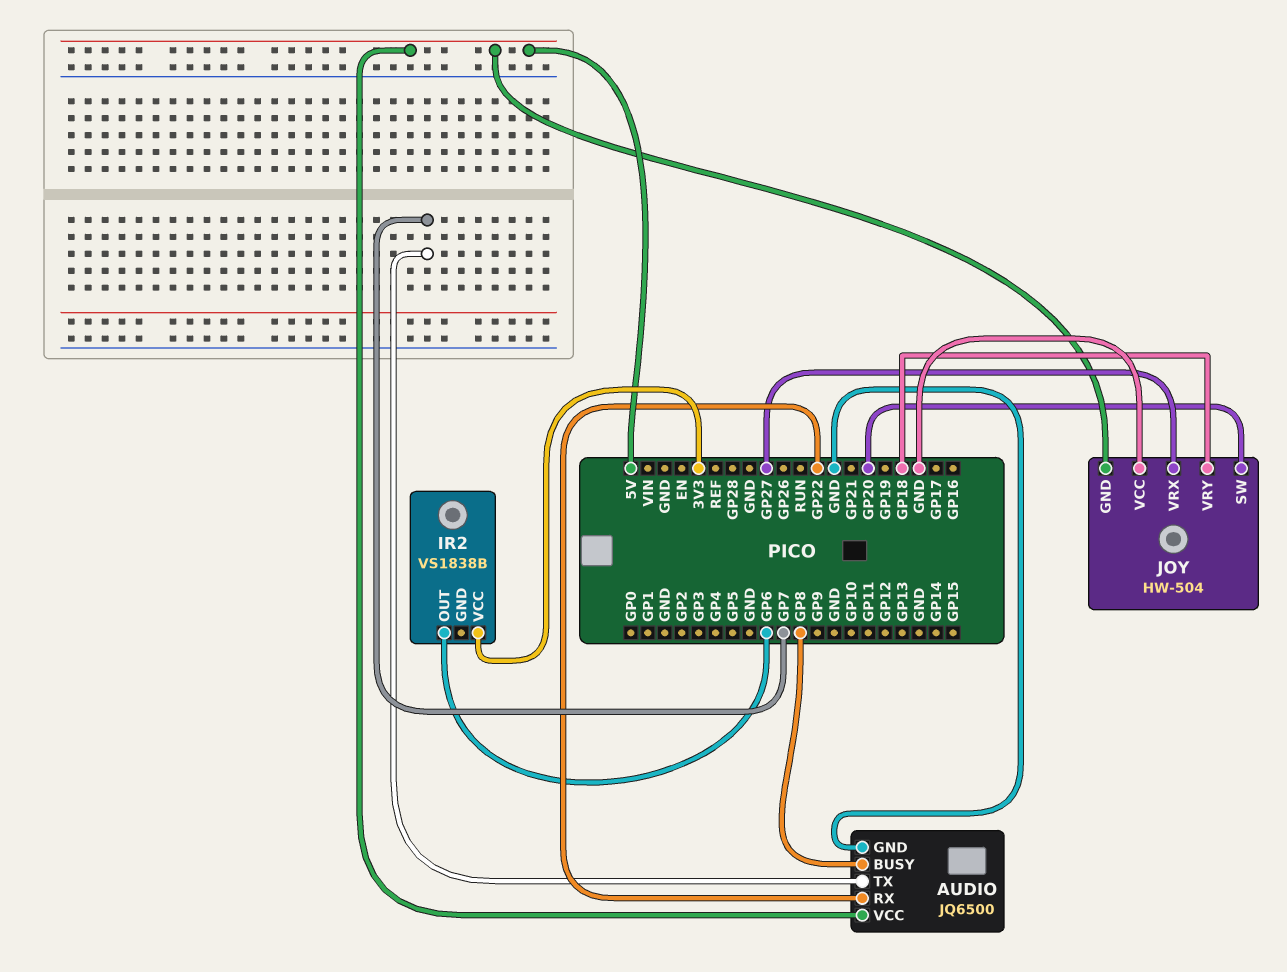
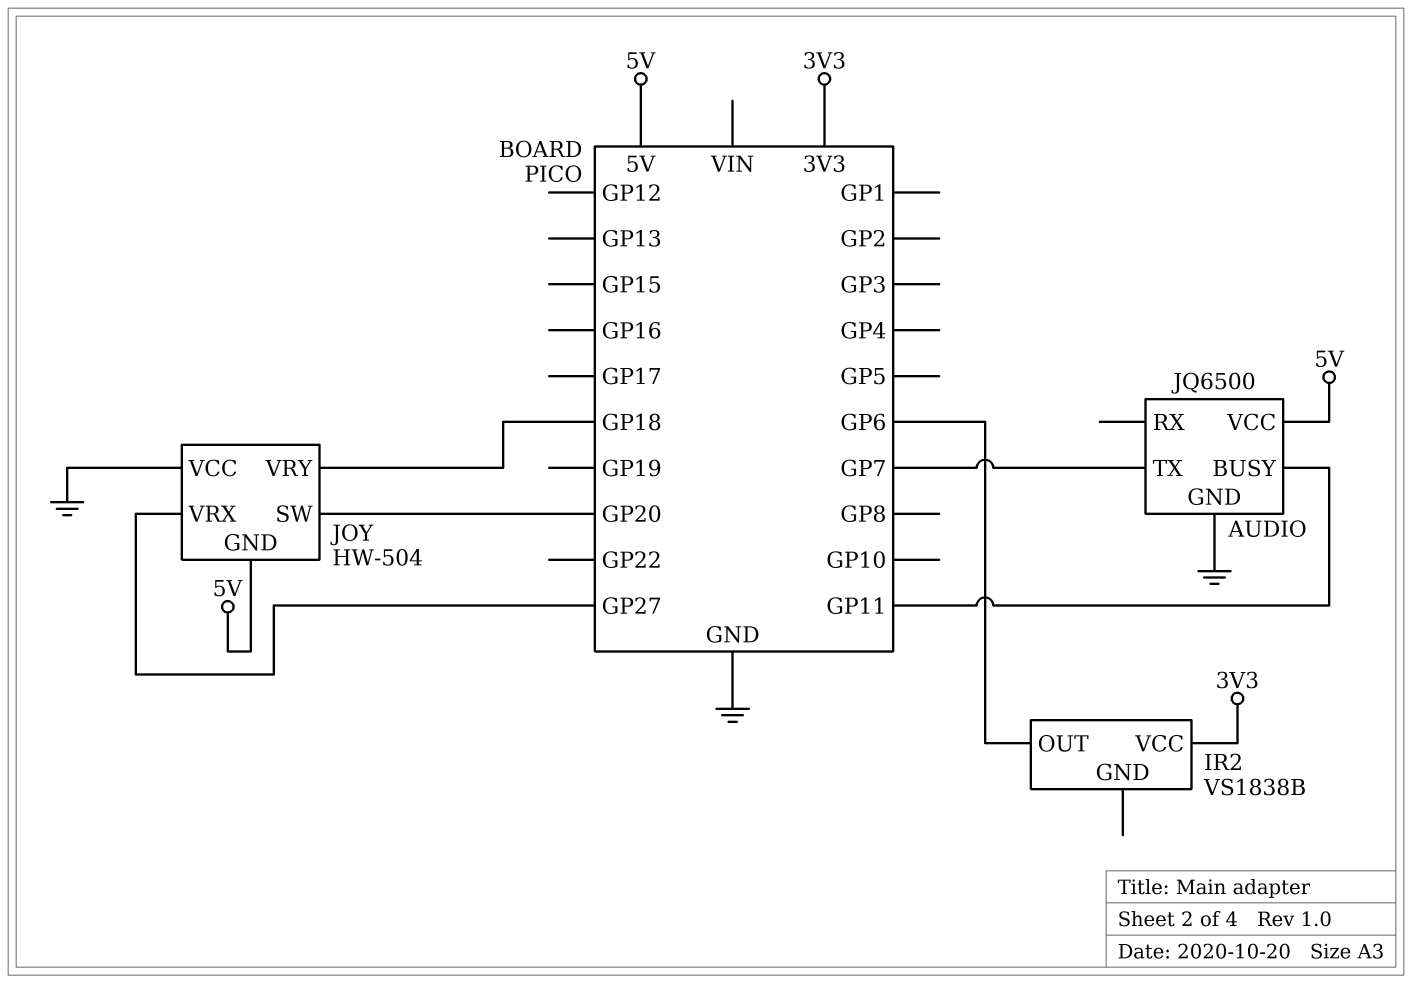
AUDIO pin BUSY: GP8 -> GP11
AUDIO pin RX: GP22 -> none

